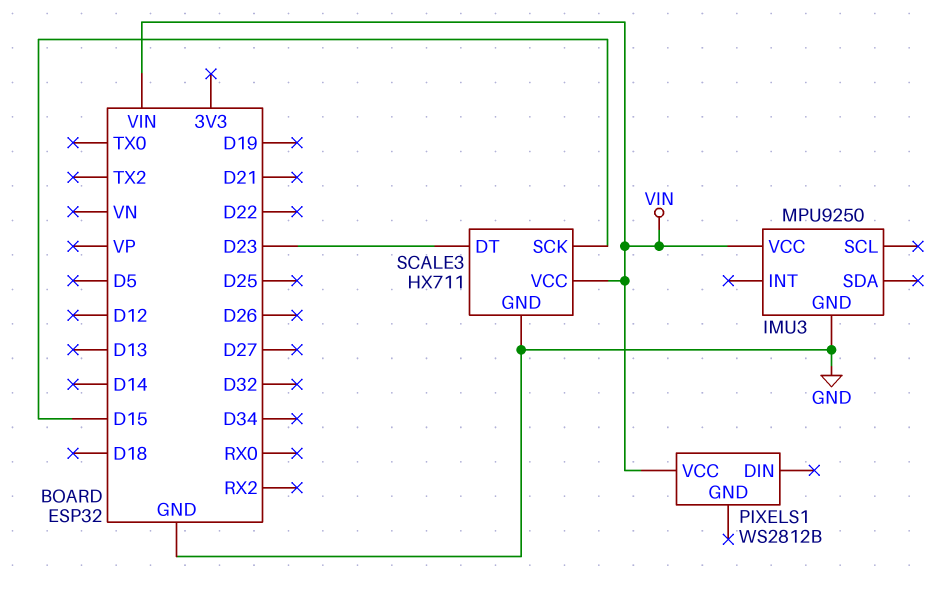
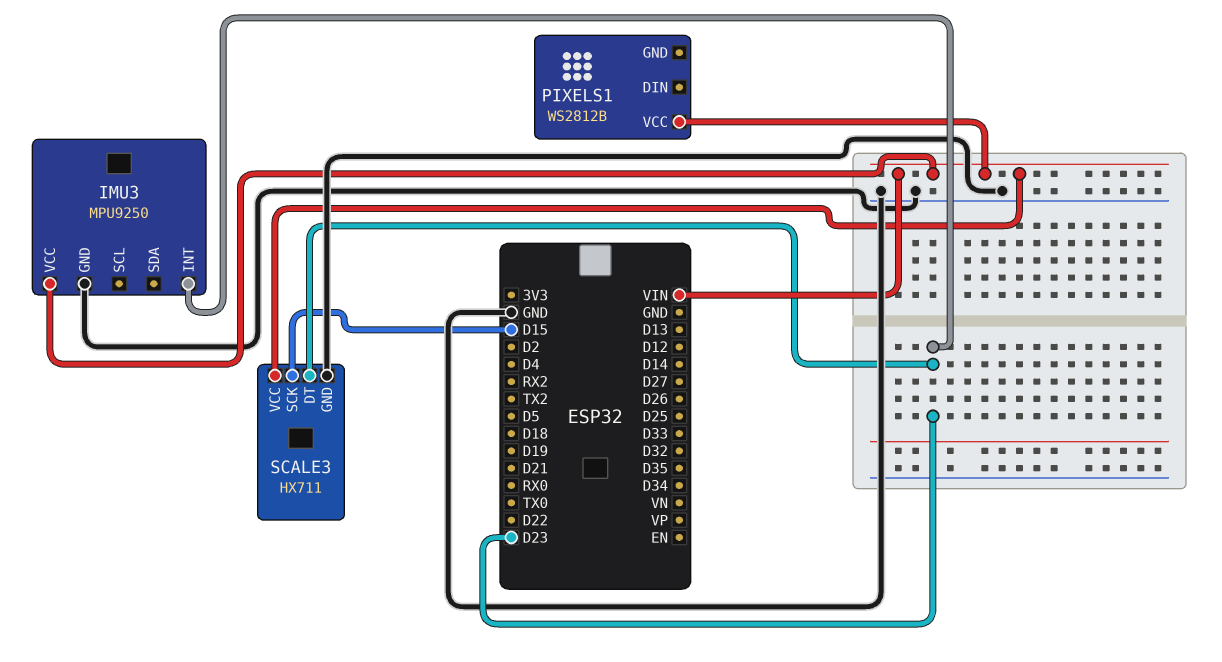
IMU3 pin INT: none -> D23

